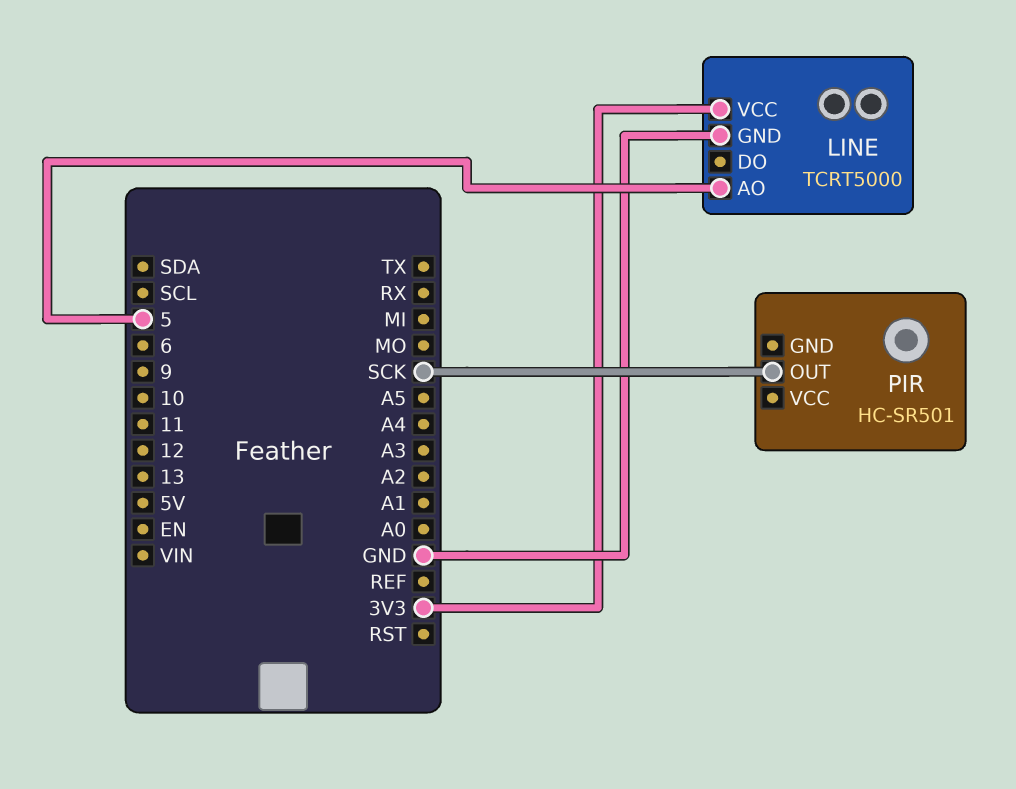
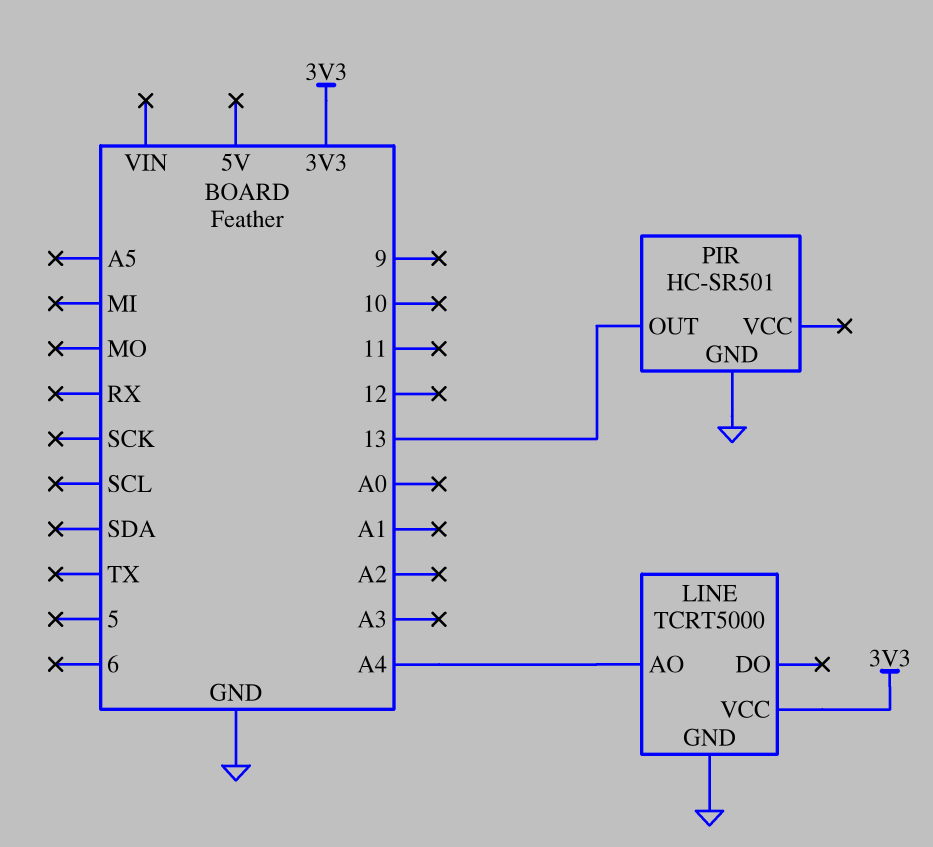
LINE pin AO: 5 -> A4
PIR pin GND: none -> GND
PIR pin OUT: SCK -> 13

